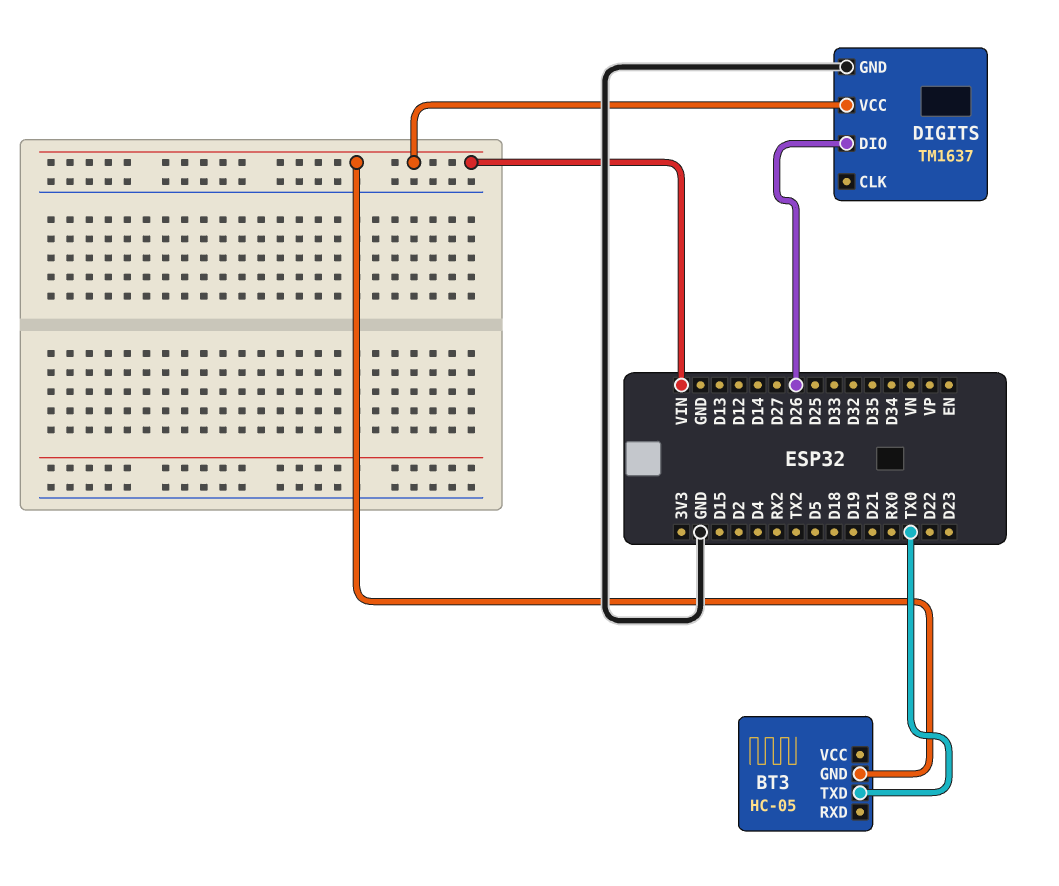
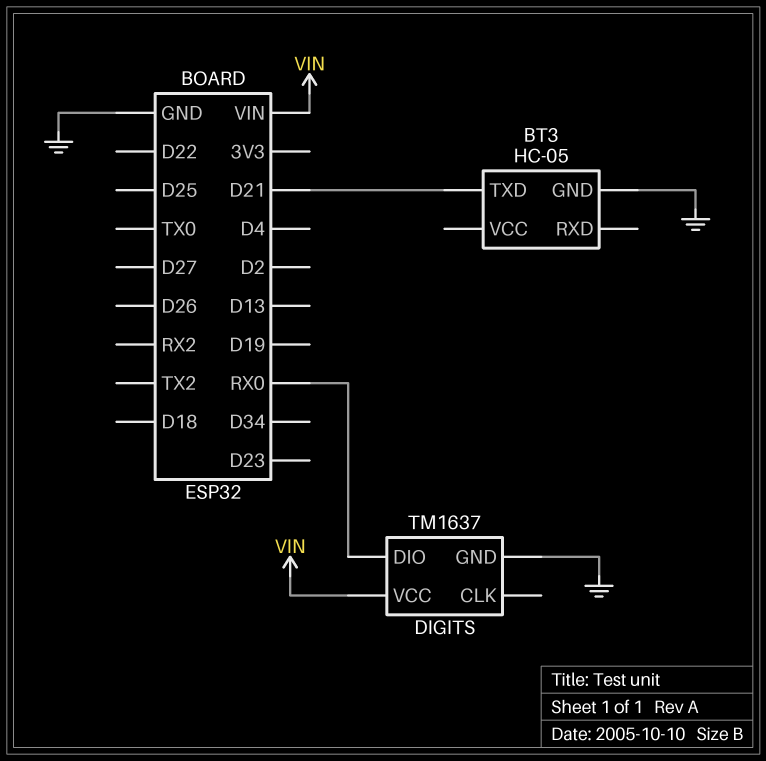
BT3 pin GND: VIN -> GND
BT3 pin TXD: TX0 -> D21
DIGITS pin DIO: D26 -> RX0

